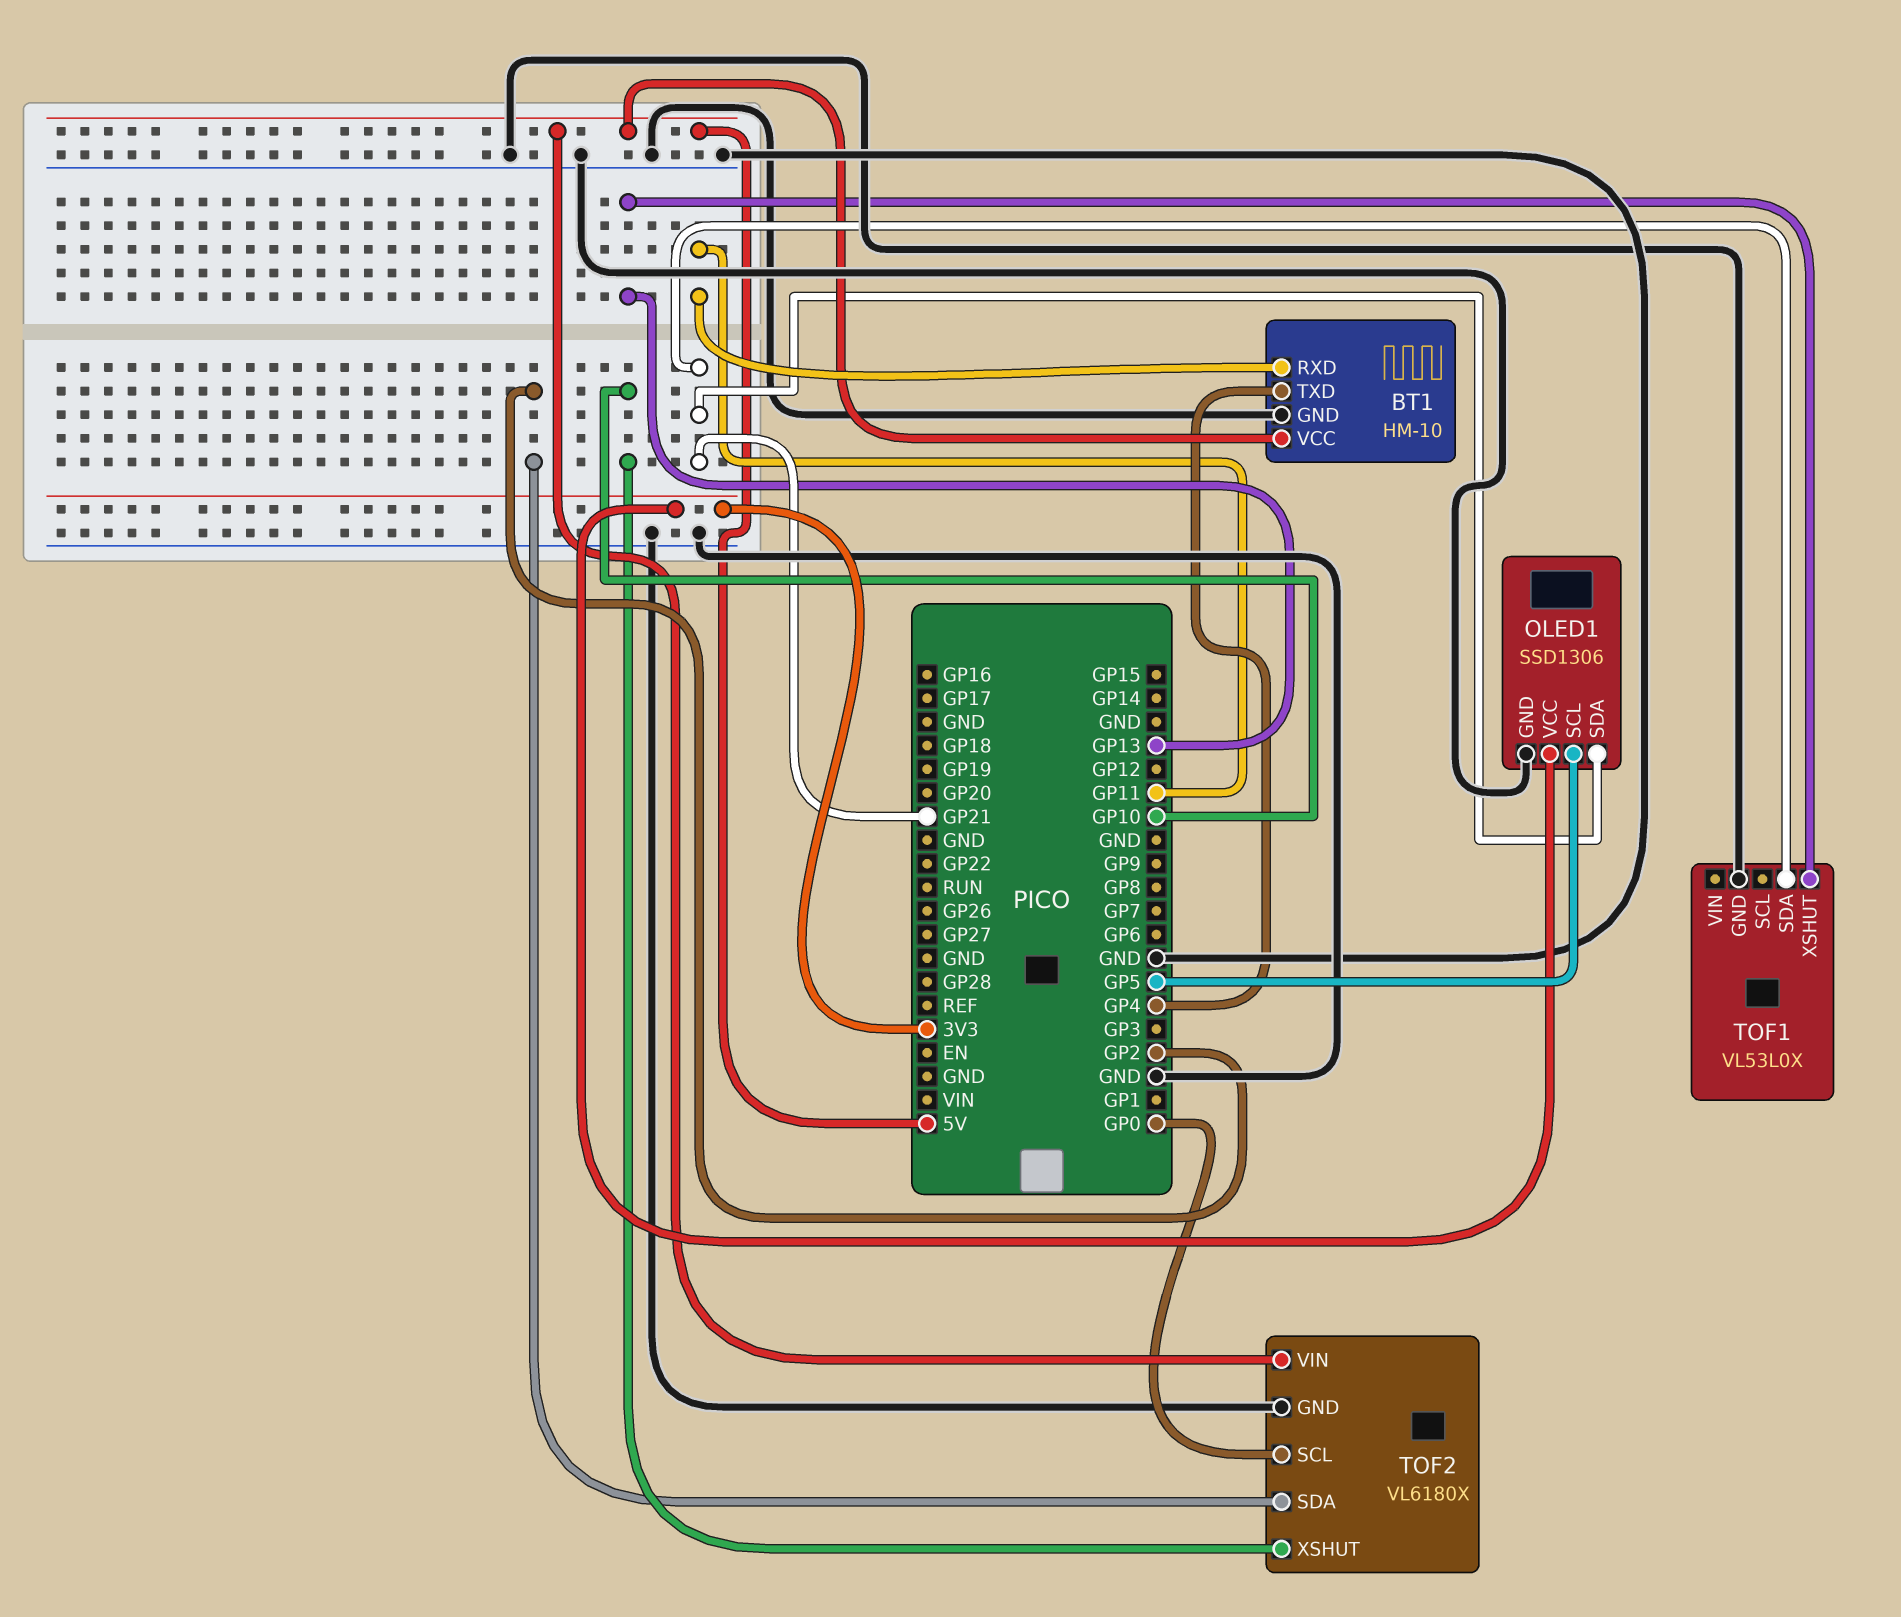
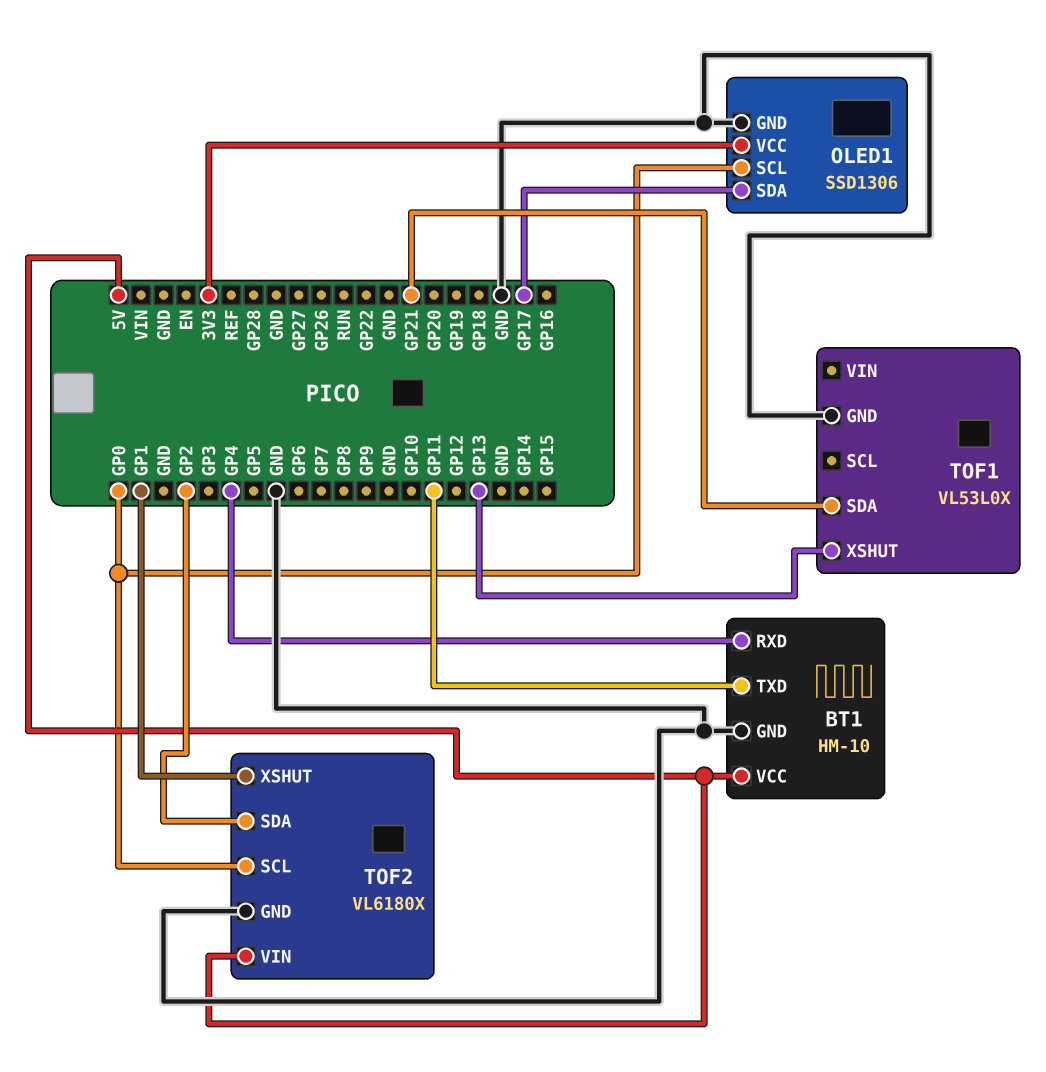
BT1 pin RXD: GP11 -> GP4
BT1 pin TXD: GP4 -> GP11
OLED1 pin SCL: GP5 -> GP0
OLED1 pin SDA: GP21 -> GP17
TOF2 pin XSHUT: GP10 -> GP1

